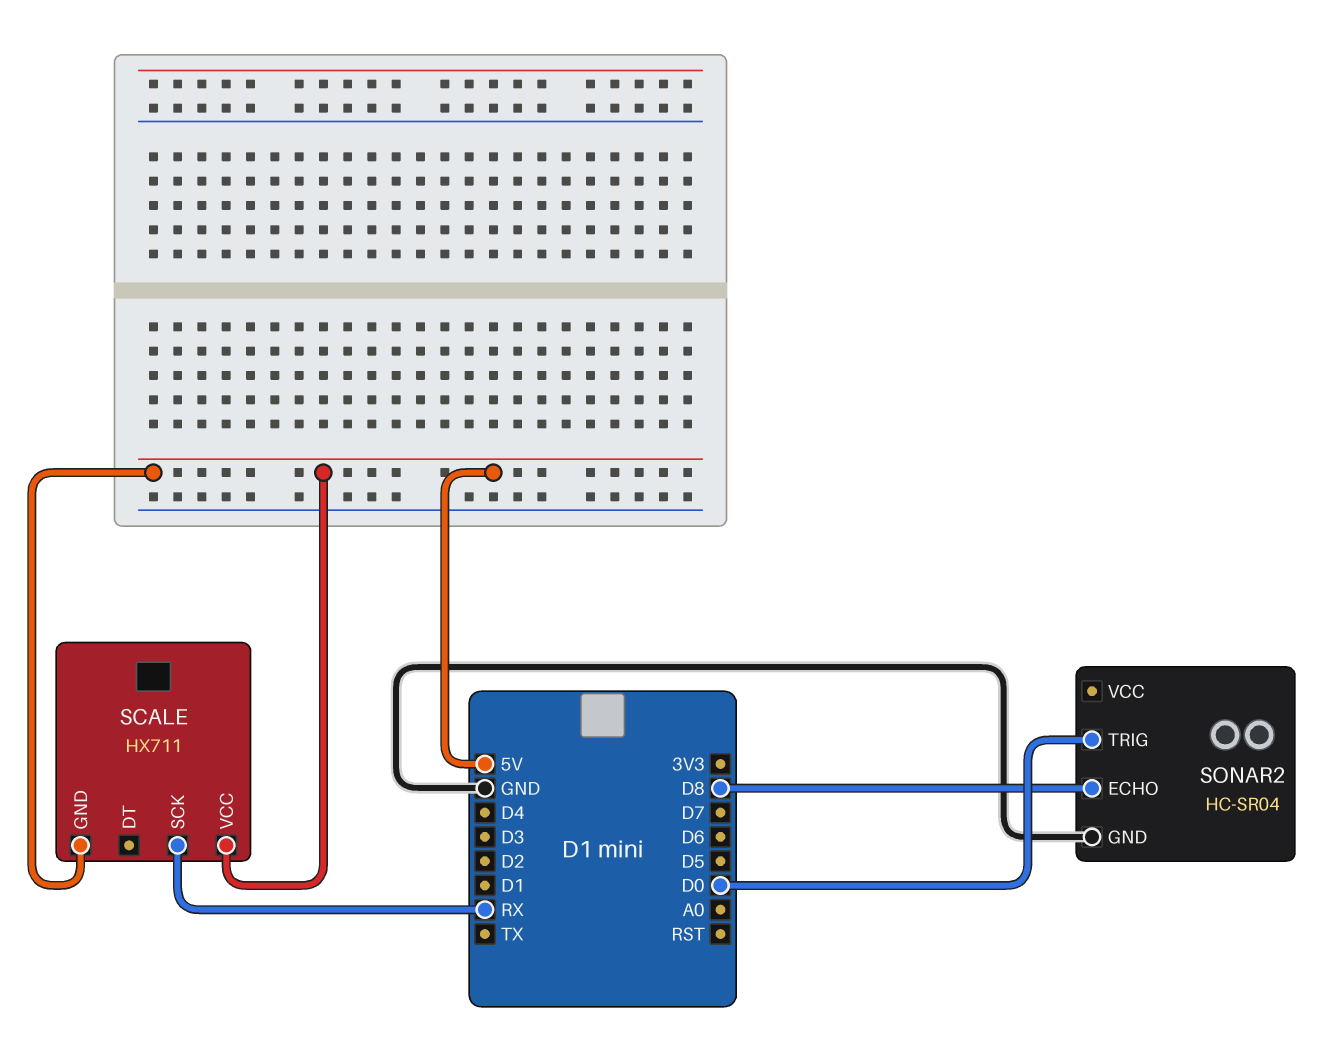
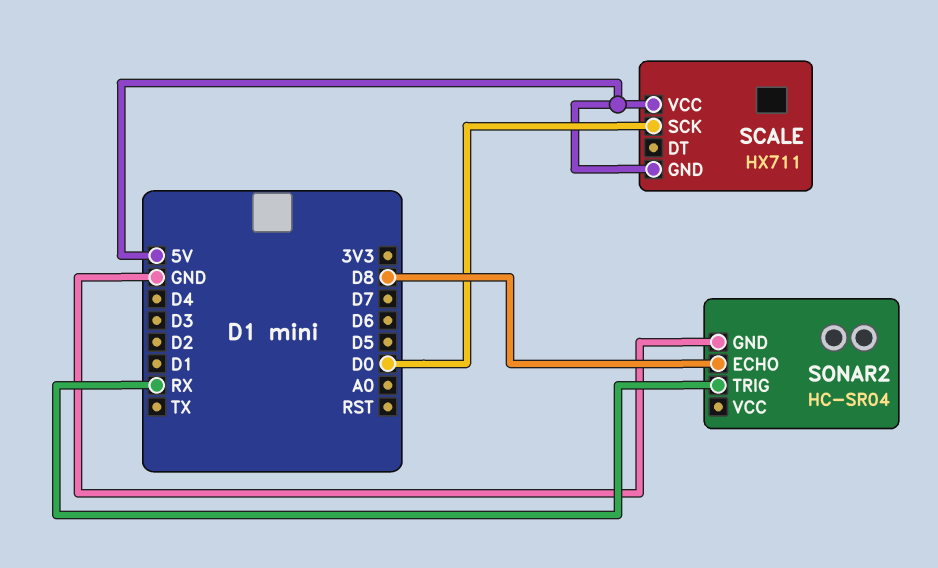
SCALE pin SCK: RX -> D0
SONAR2 pin TRIG: D0 -> RX

